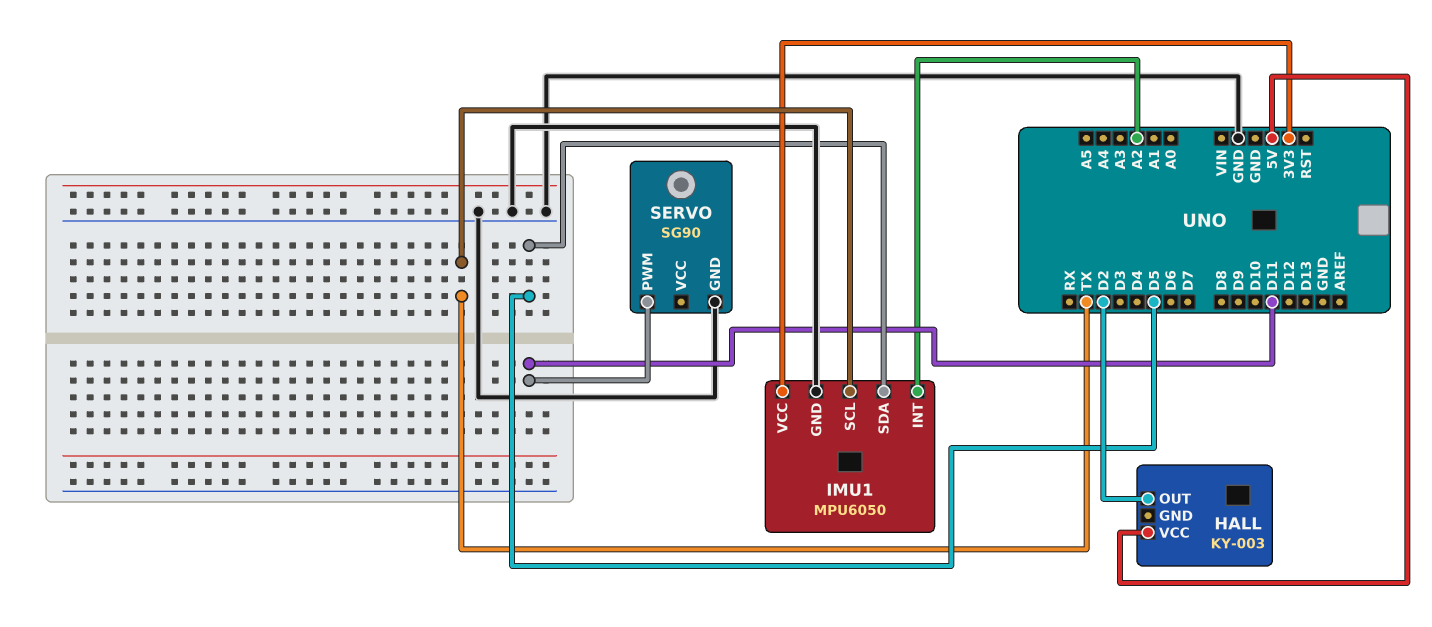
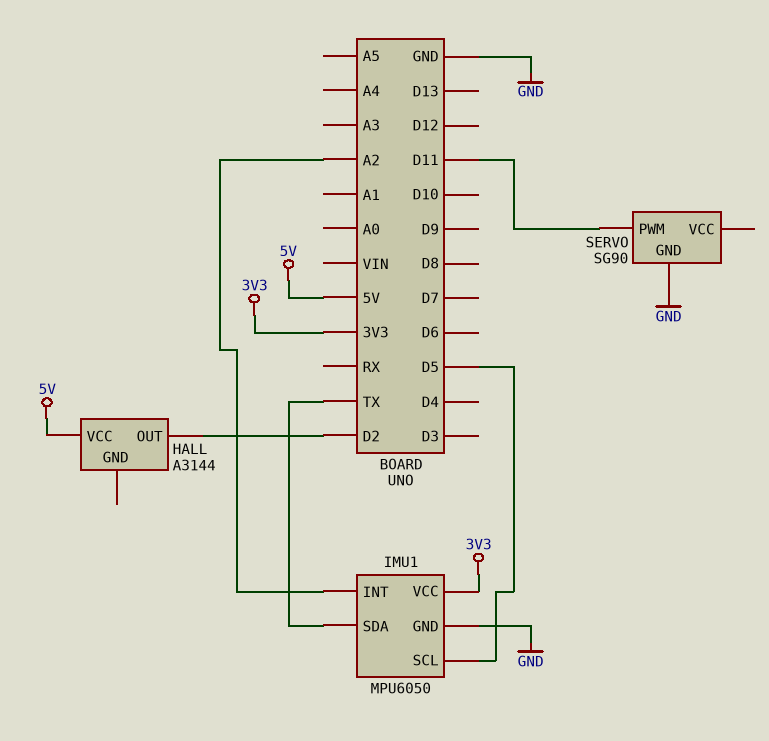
HALL: KY-003 -> A3144
IMU1 pin SCL: TX -> D5
IMU1 pin SDA: D5 -> TX

